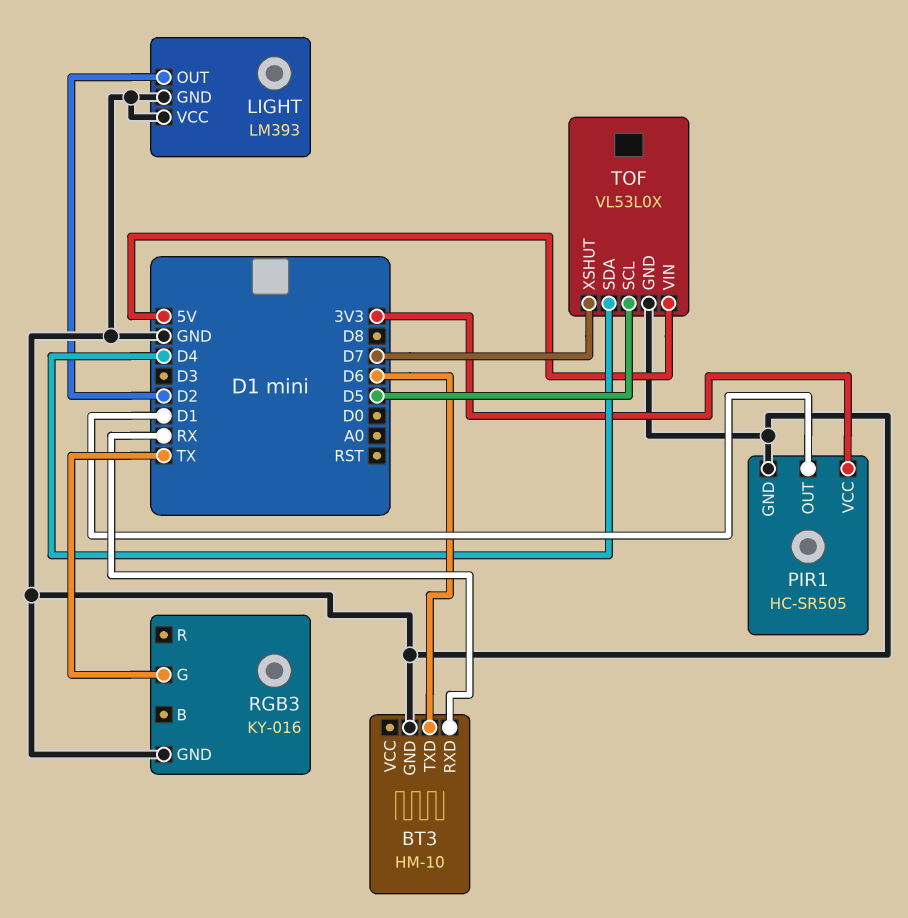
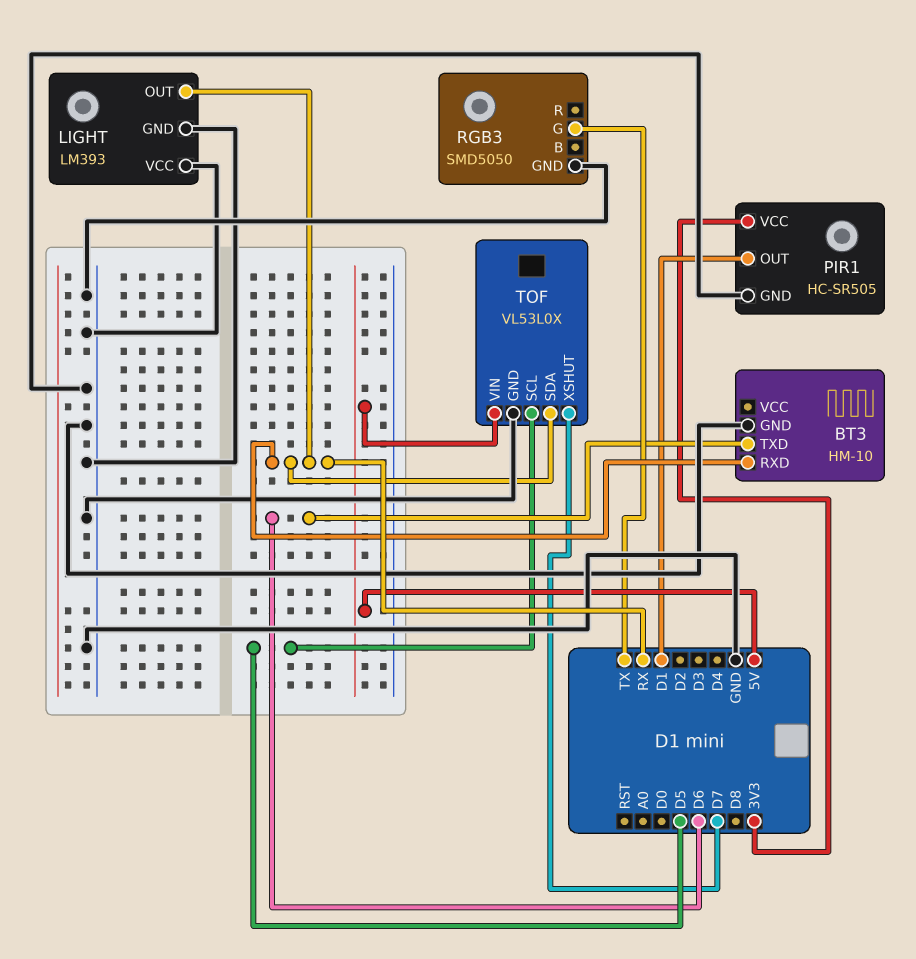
LIGHT pin OUT: D2 -> RX
RGB3: KY-016 -> SMD5050
TOF pin SDA: D4 -> RX

